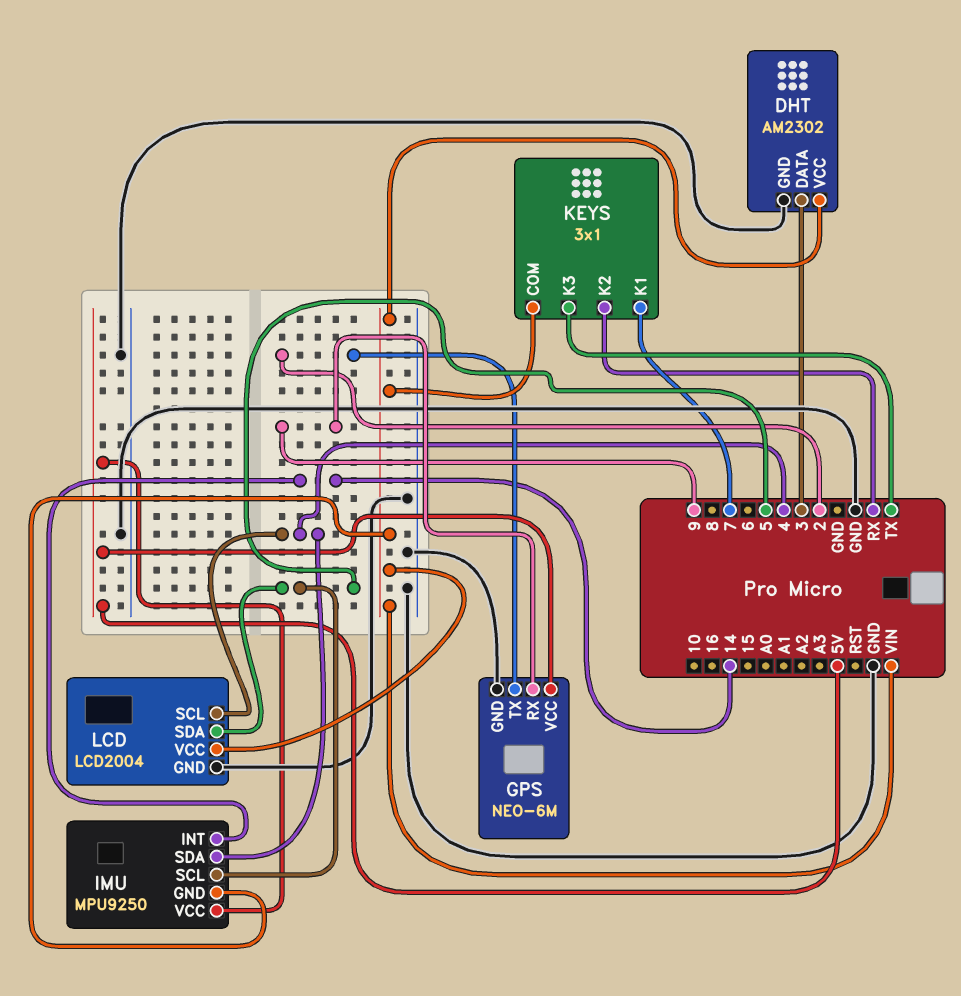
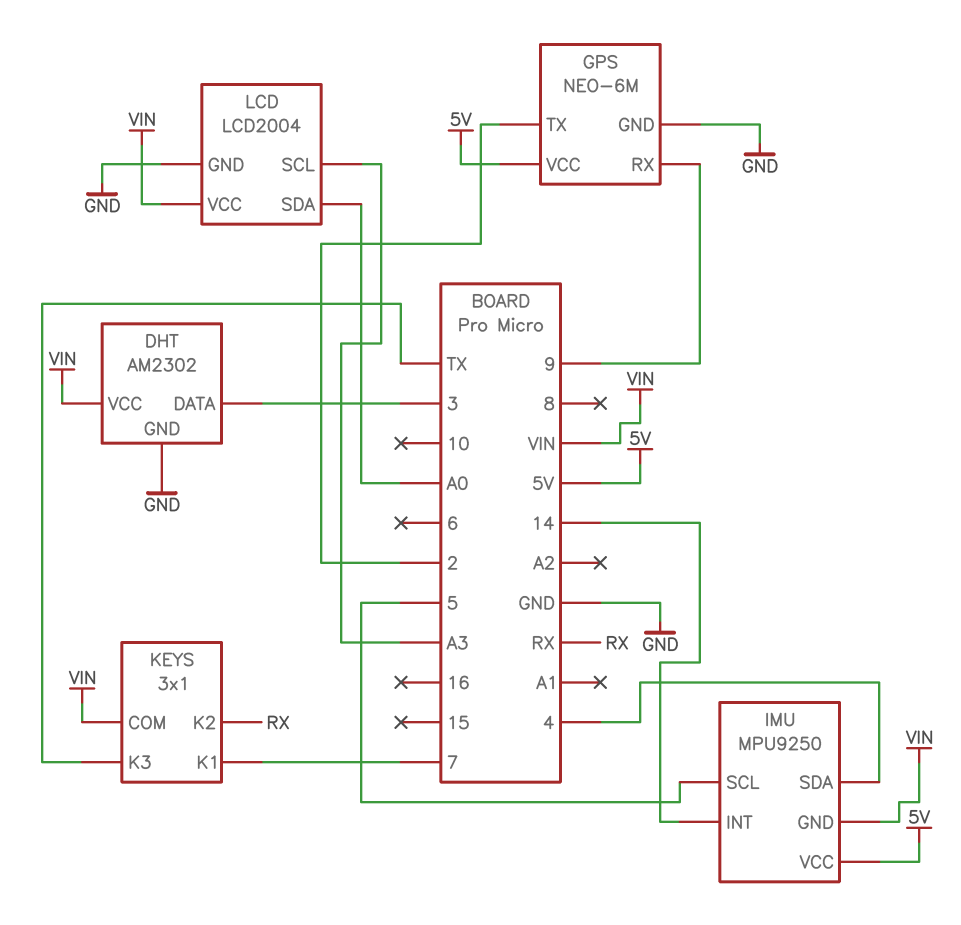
LCD pin SCL: 4 -> A3
LCD pin SDA: 5 -> A0

